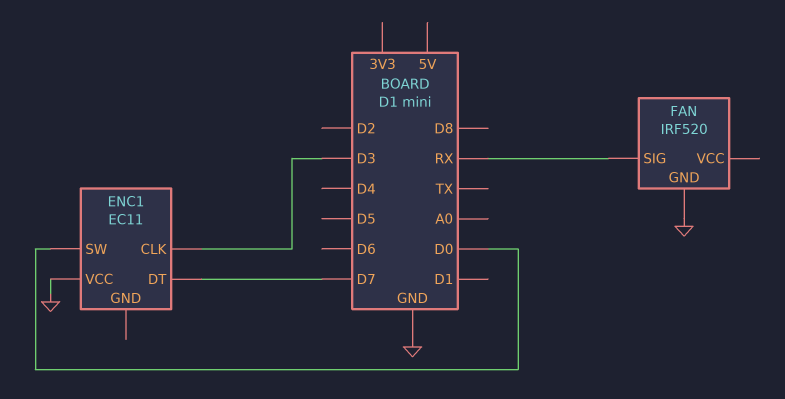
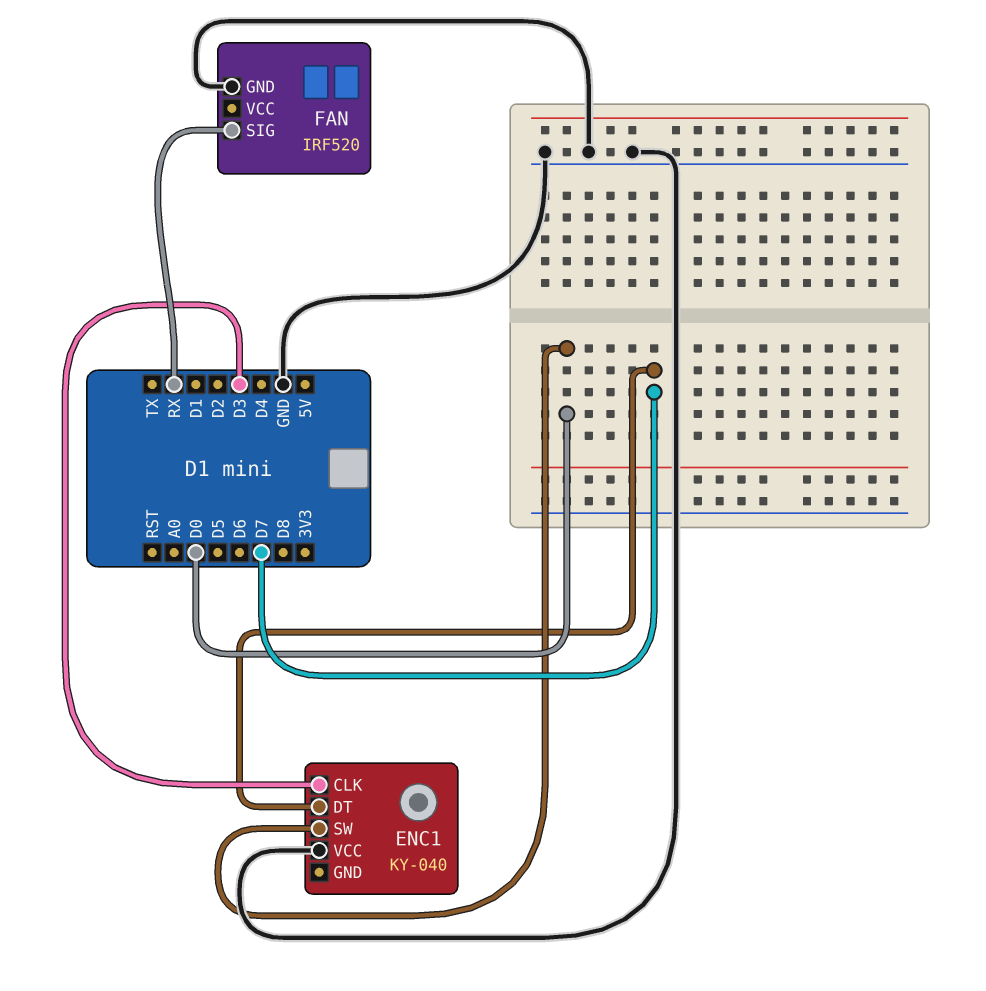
ENC1: EC11 -> KY-040

